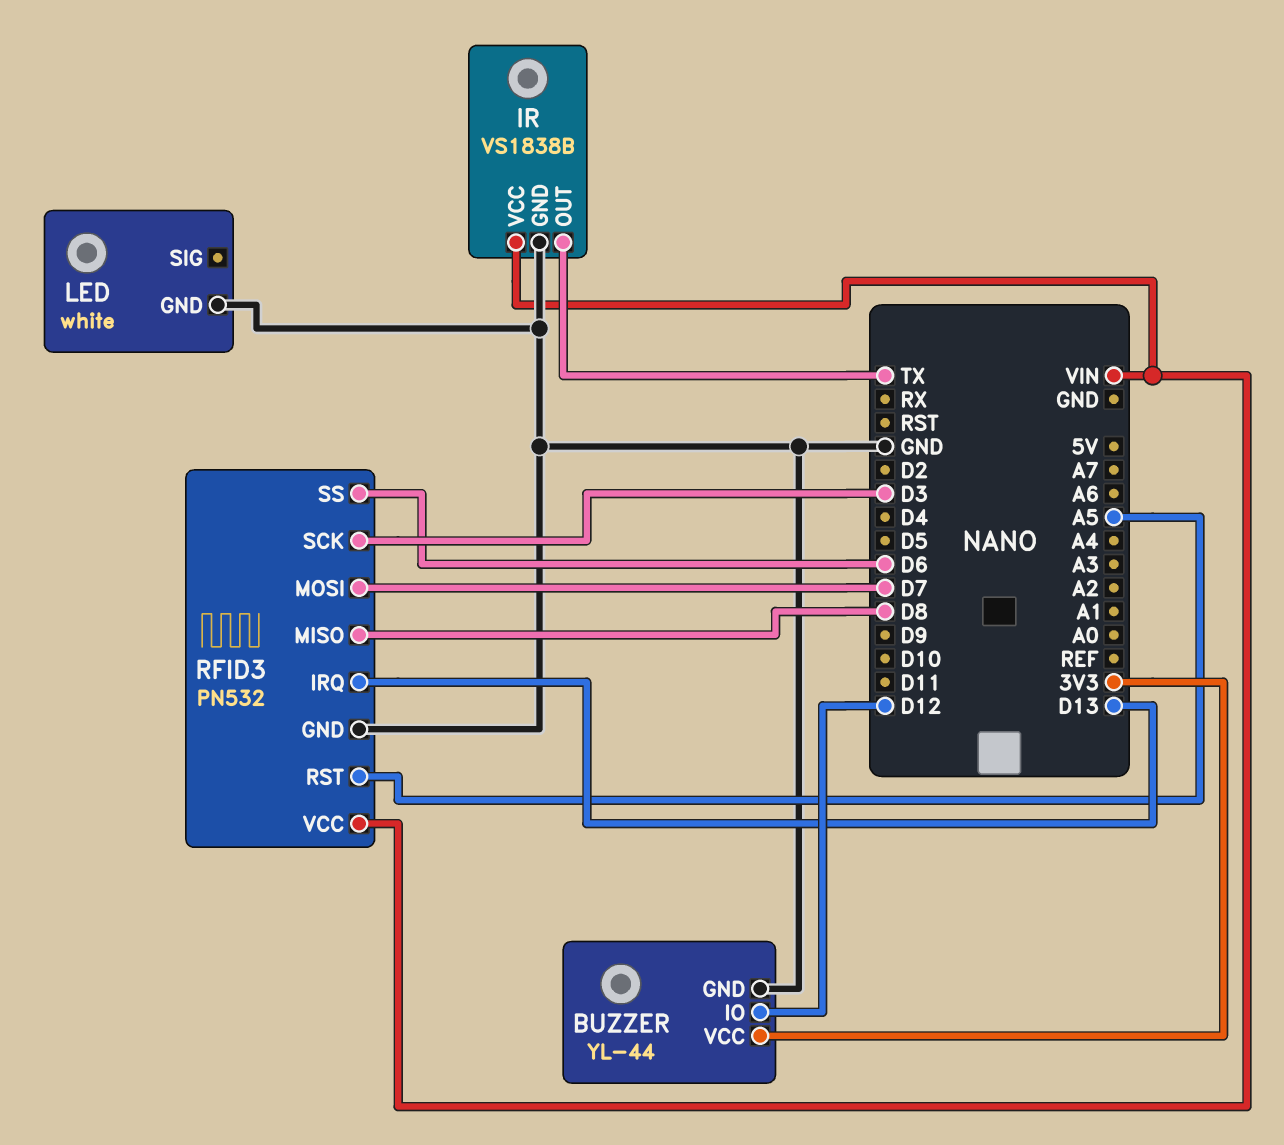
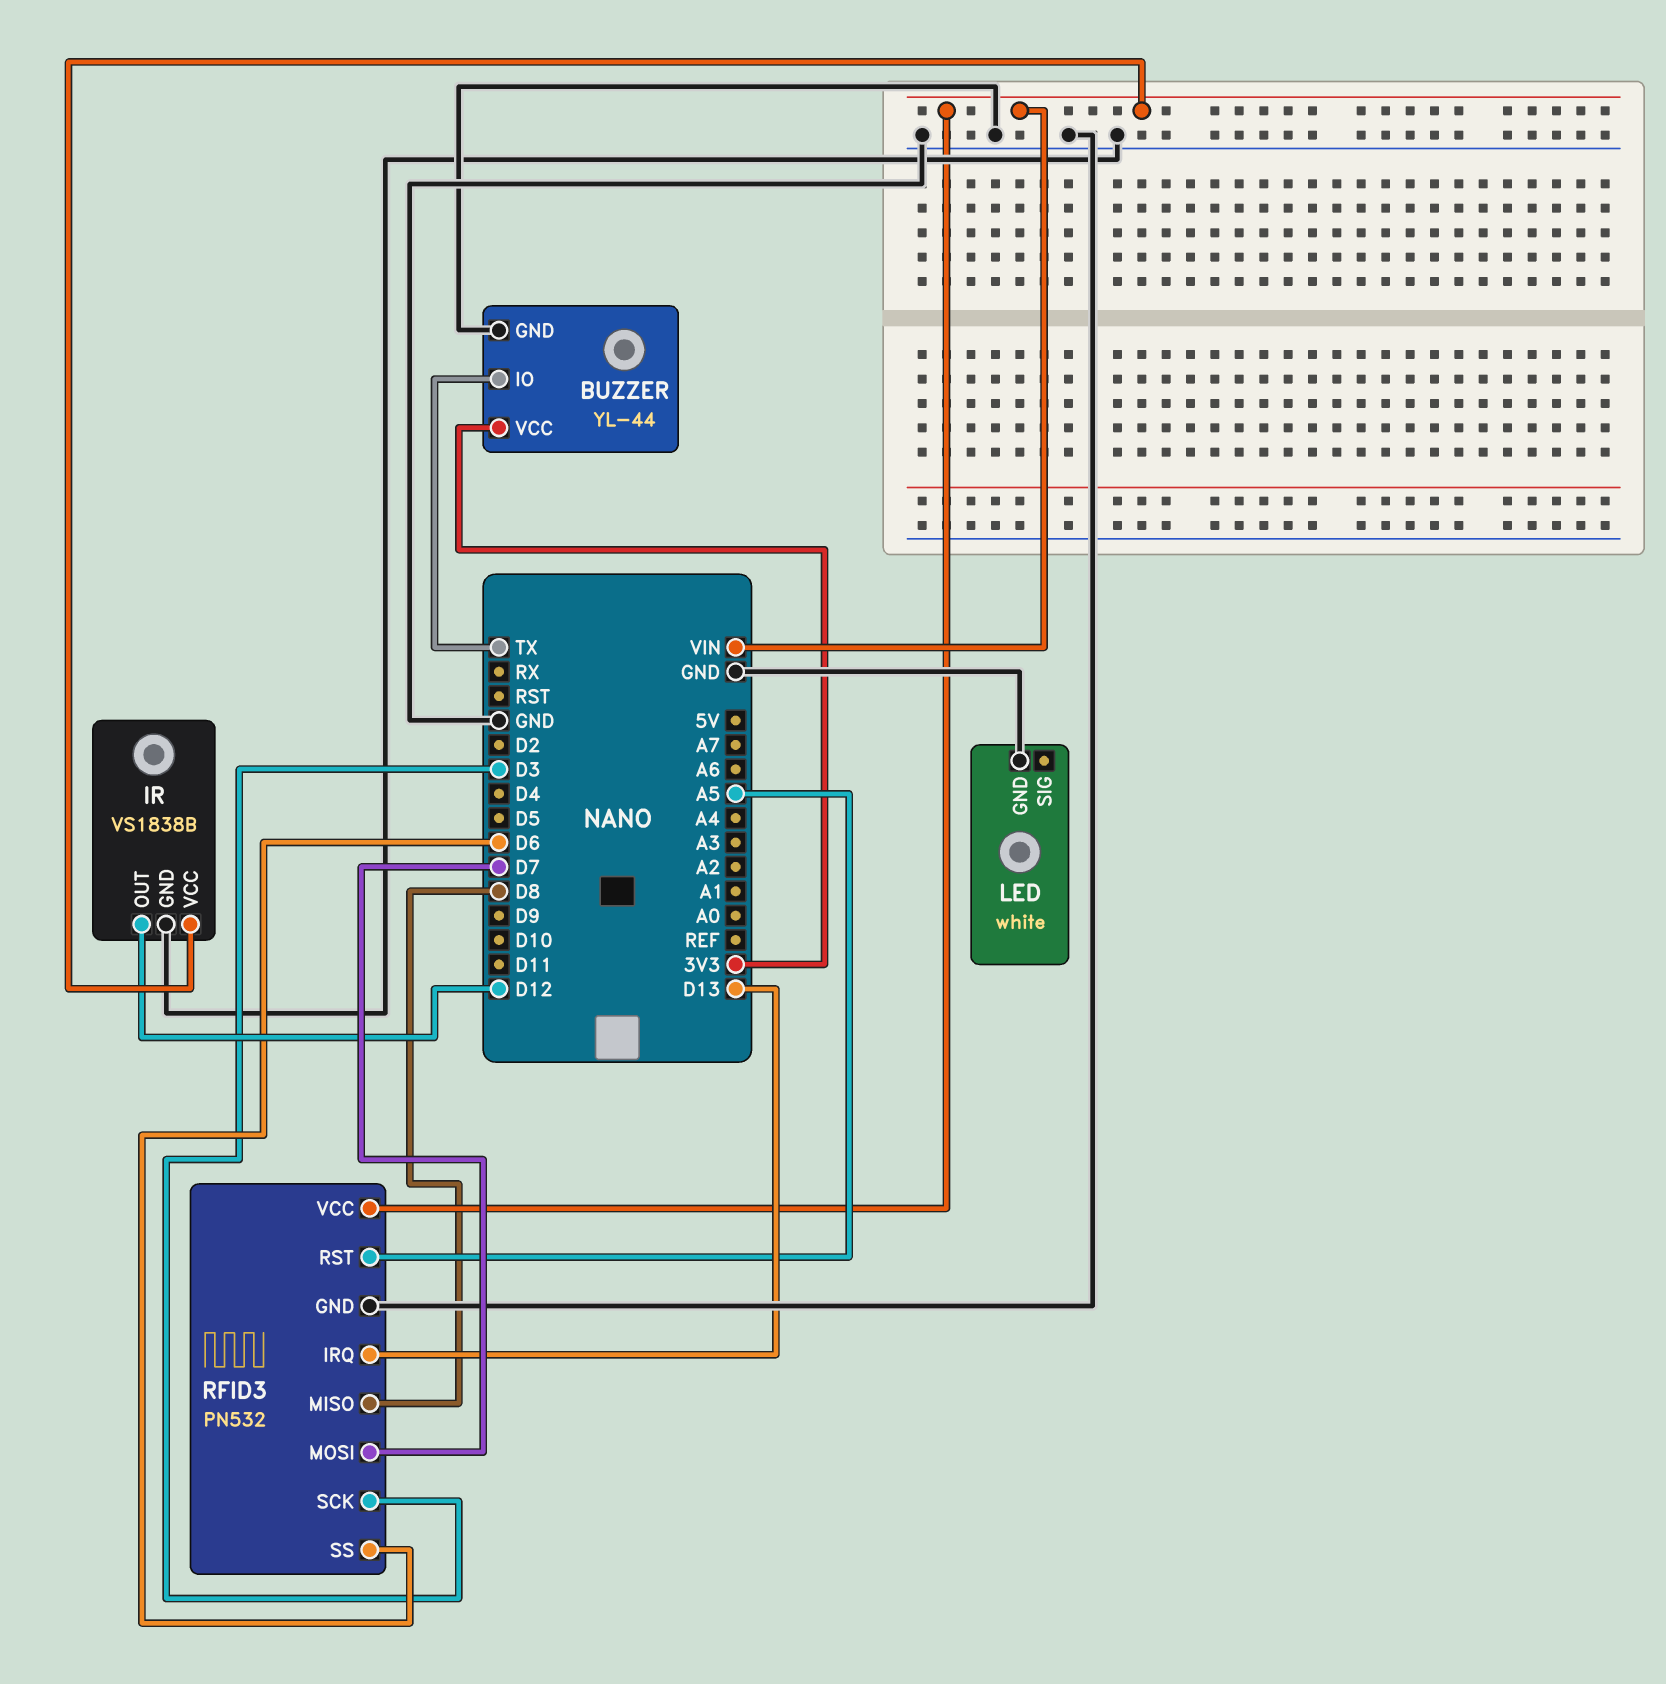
BUZZER pin IO: D12 -> TX
IR pin OUT: TX -> D12

